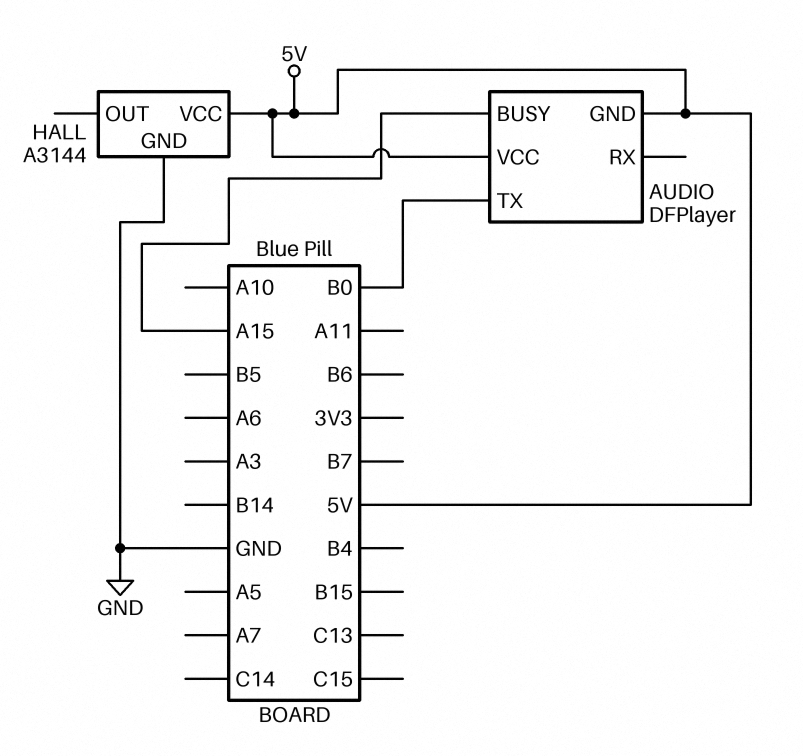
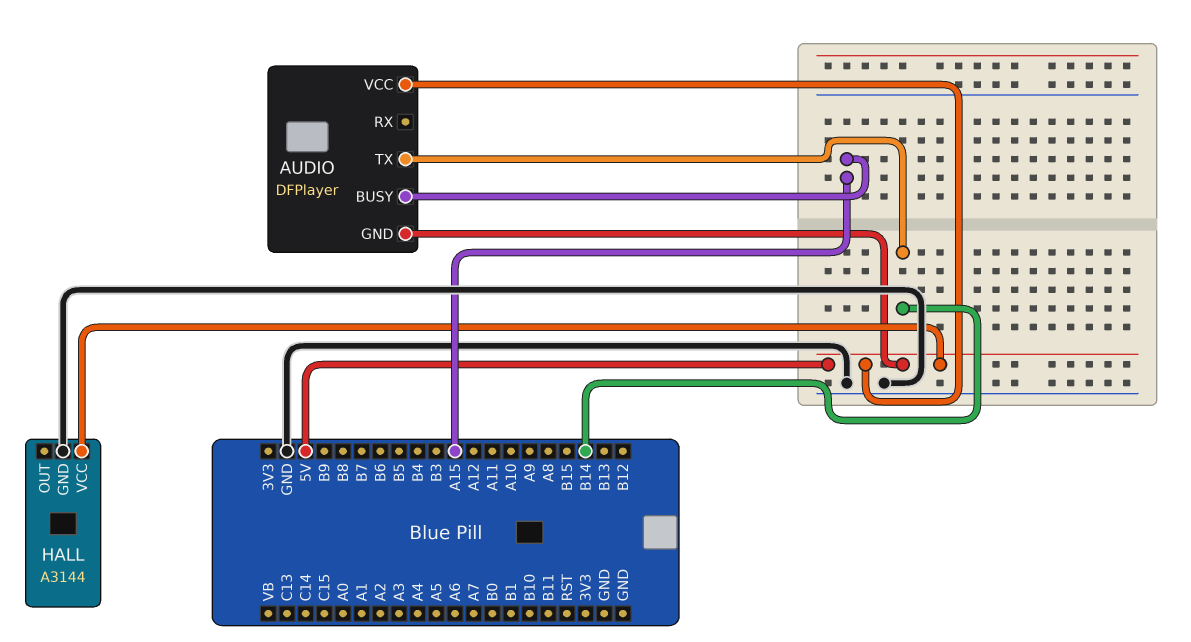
AUDIO pin TX: B0 -> B14

